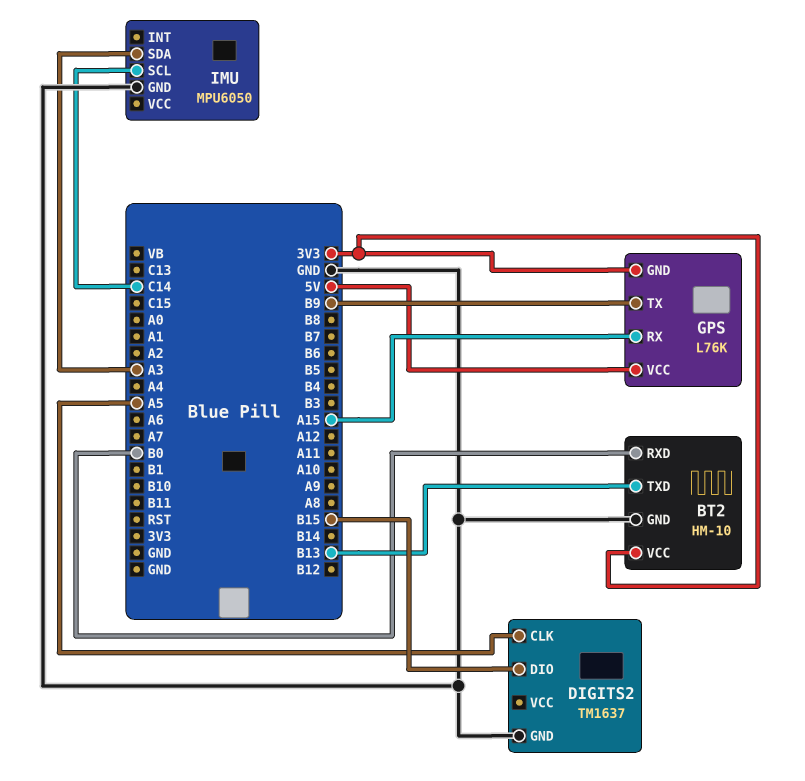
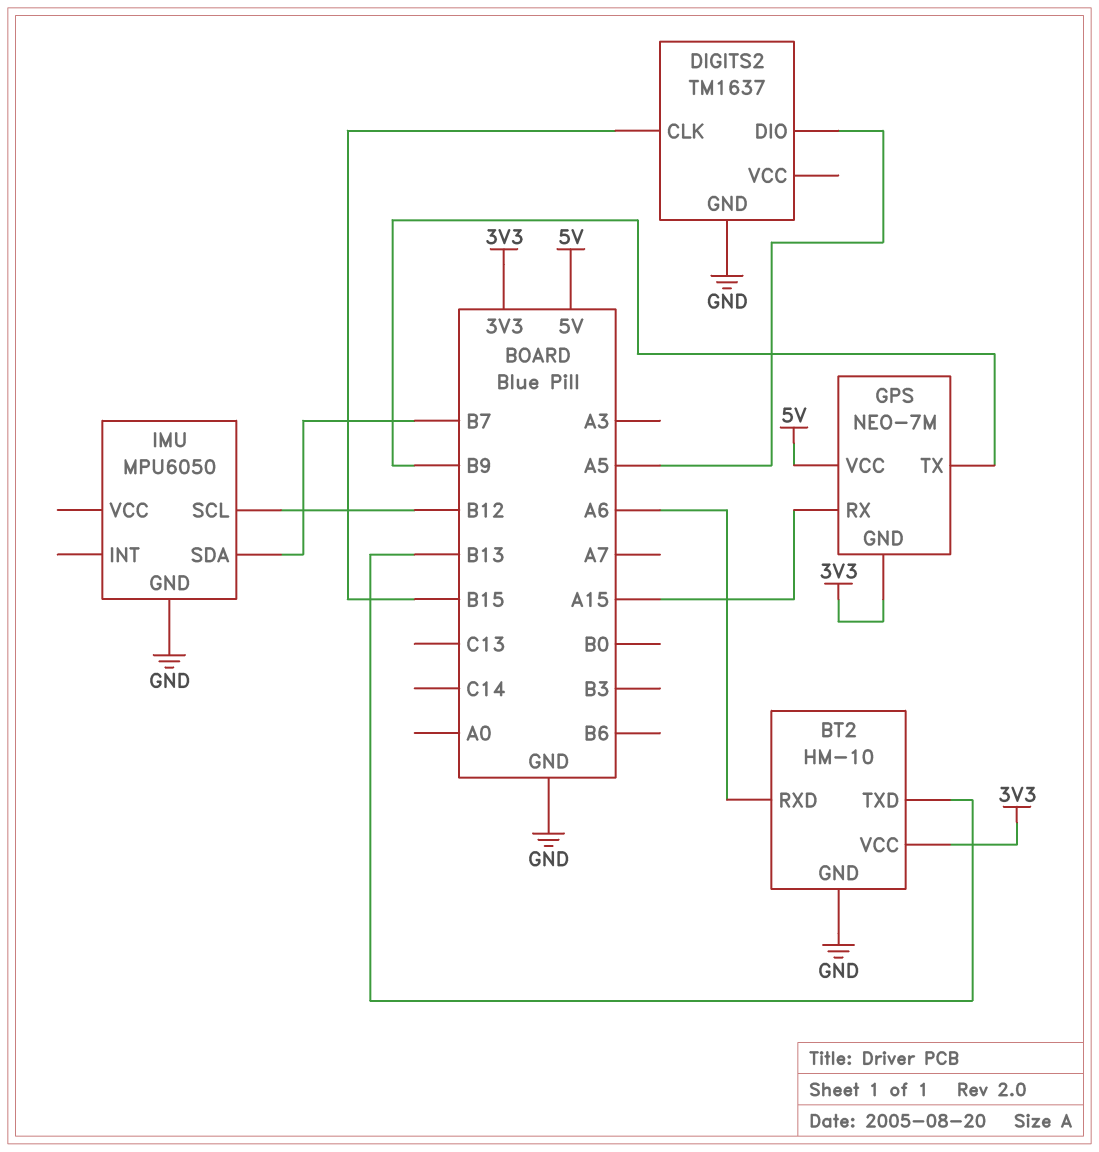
BT2 pin RXD: B0 -> A6
DIGITS2 pin CLK: A5 -> B15
DIGITS2 pin DIO: B15 -> A5
GPS: L76K -> NEO-7M
IMU pin SCL: C14 -> B12
IMU pin SDA: A3 -> B7

